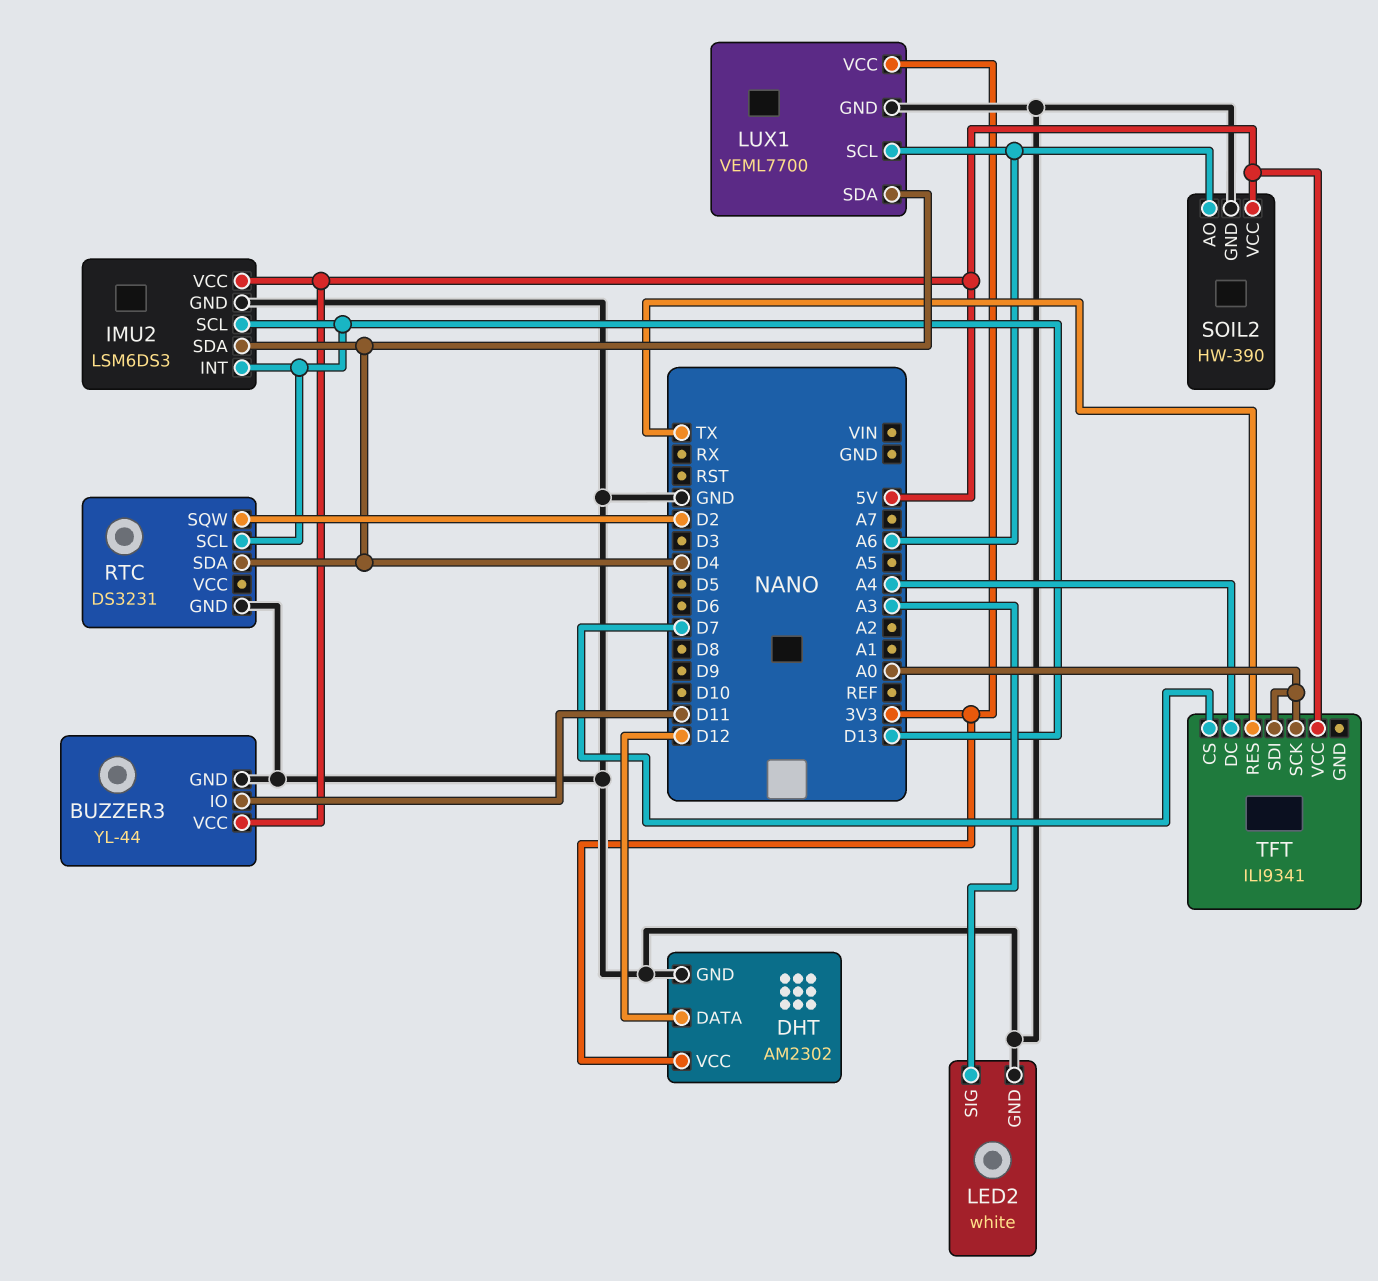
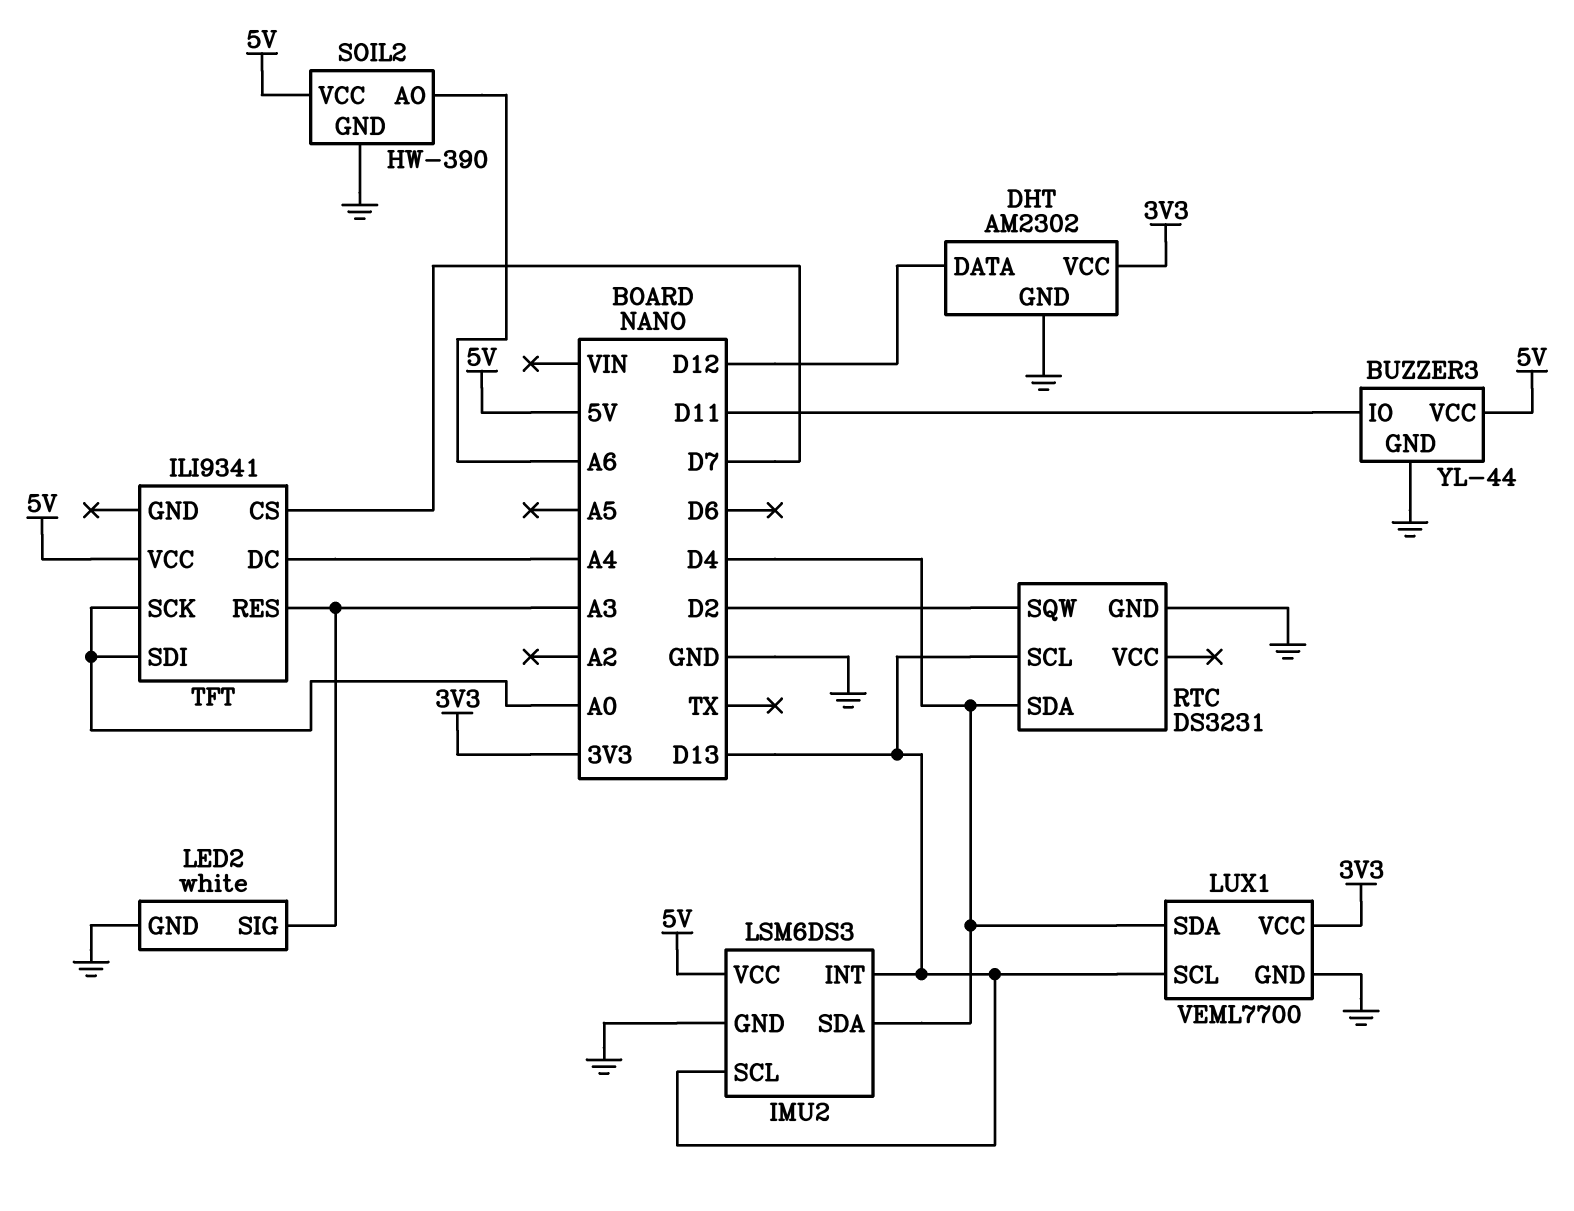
LUX1 pin SCL: A6 -> D13
TFT pin RES: TX -> A3

